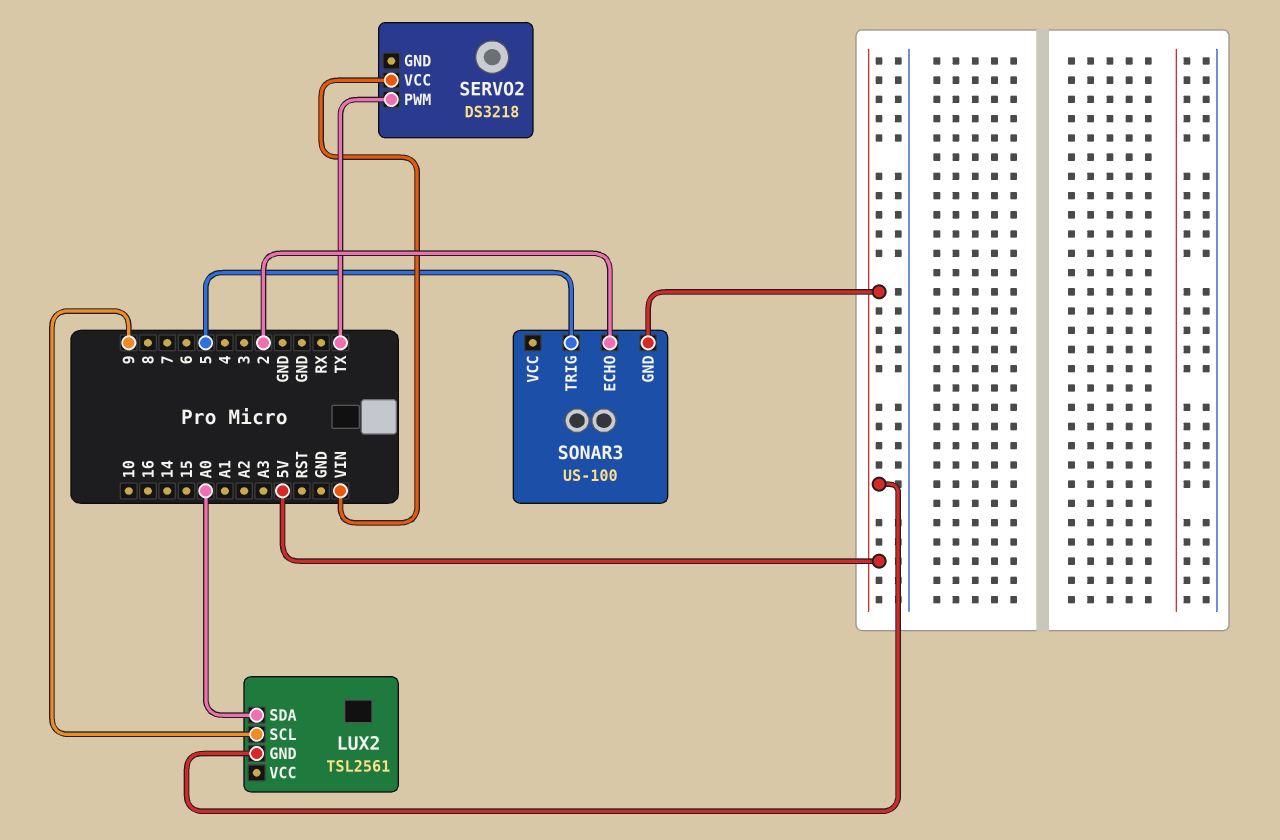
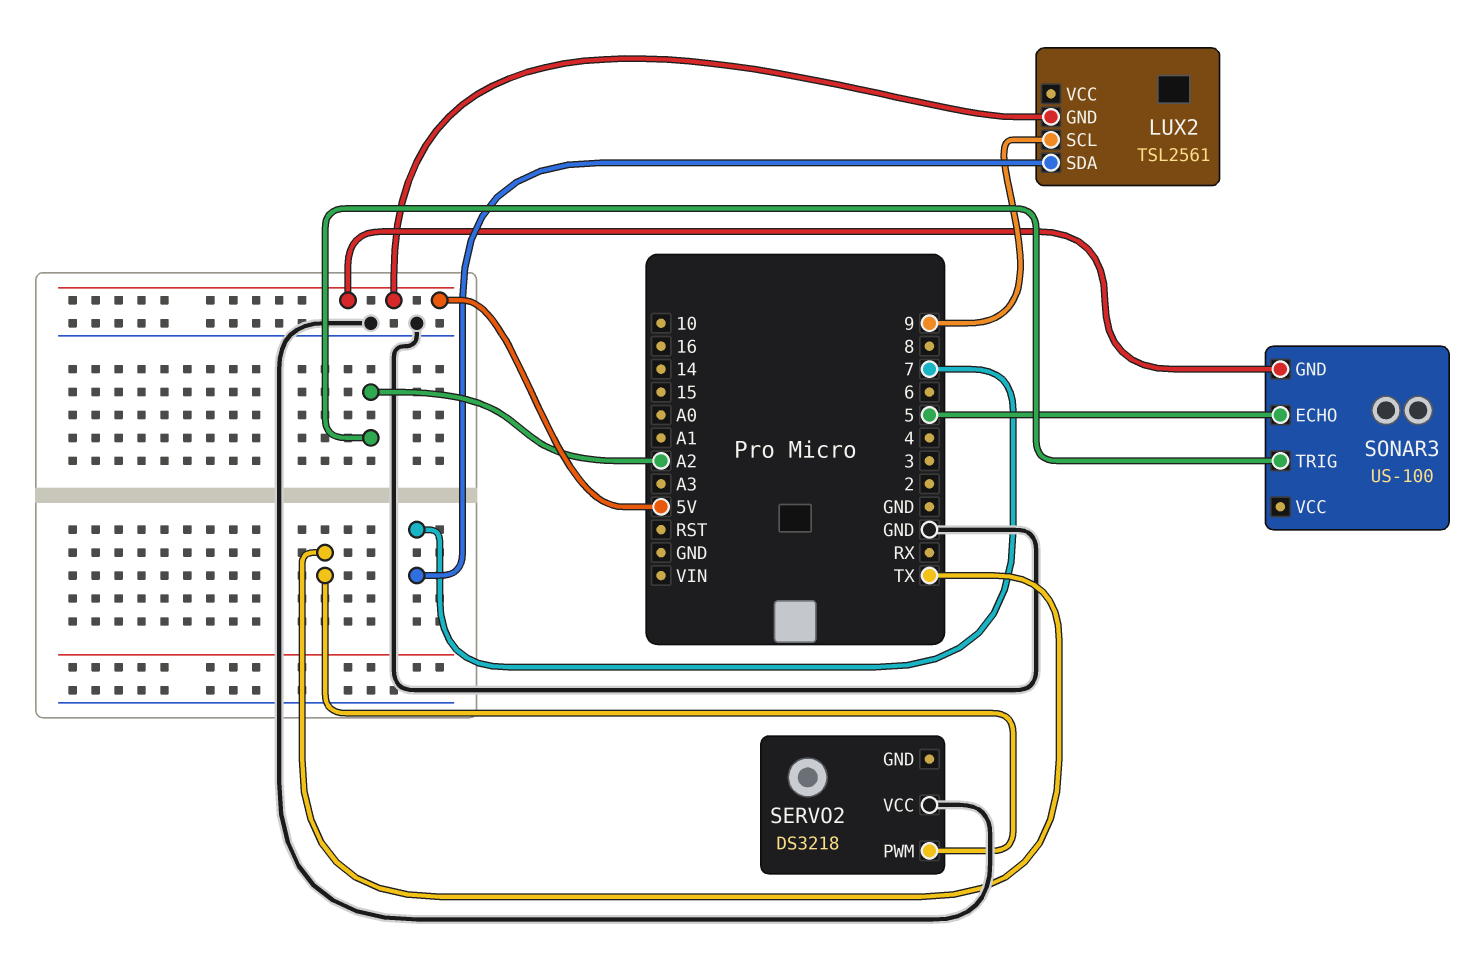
LUX2 pin SDA: A0 -> 7
SERVO2 pin VCC: VIN -> GND
SONAR3 pin ECHO: 2 -> 5
SONAR3 pin TRIG: 5 -> A2

